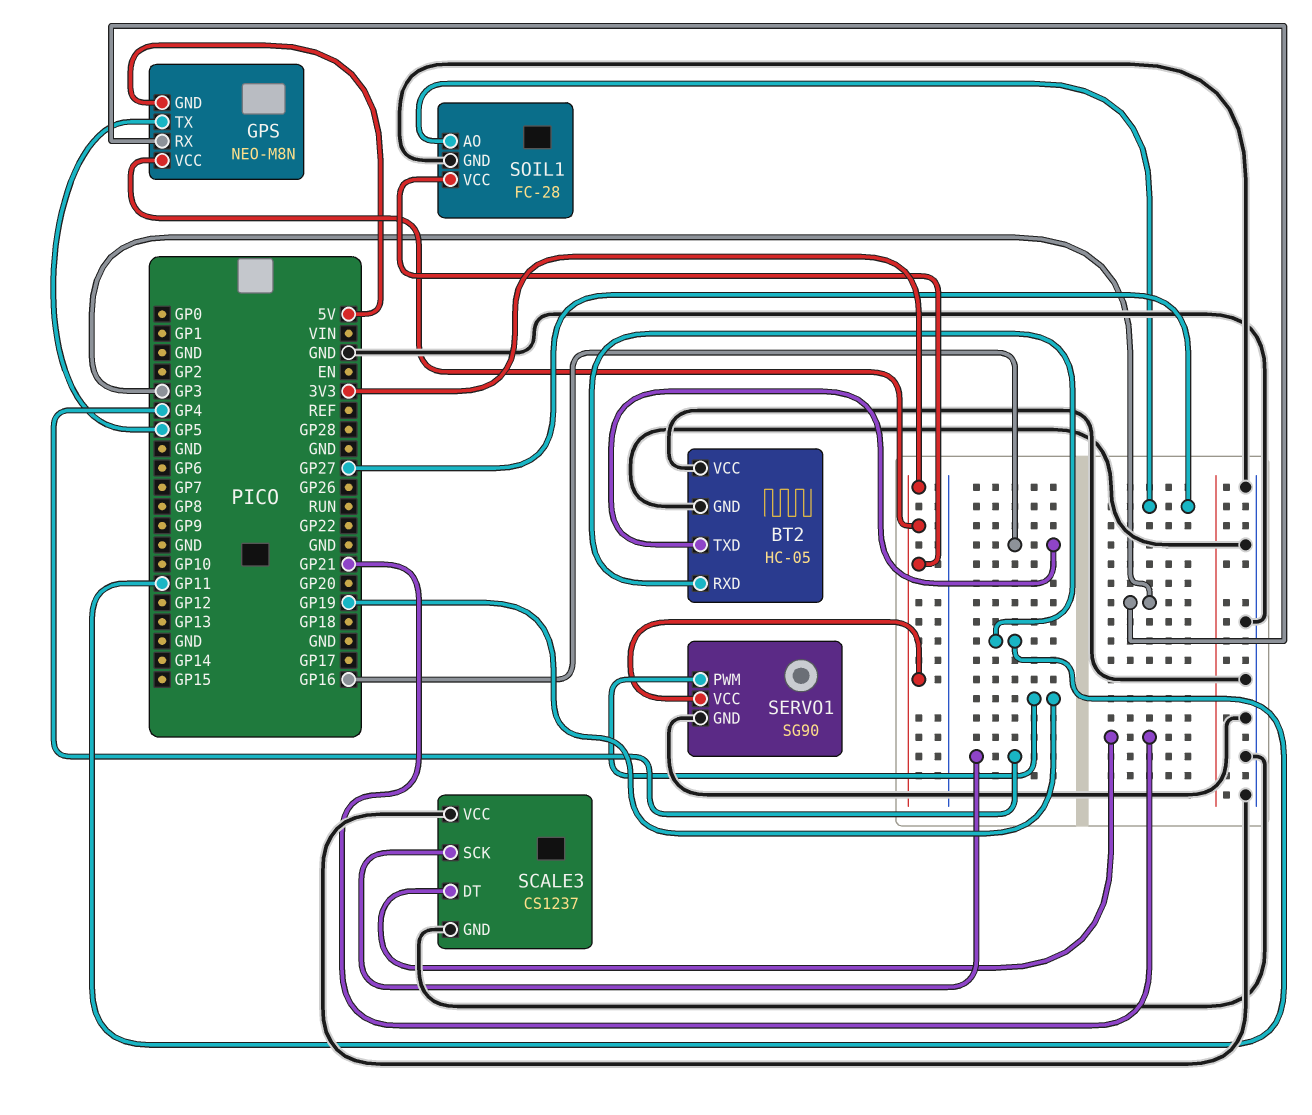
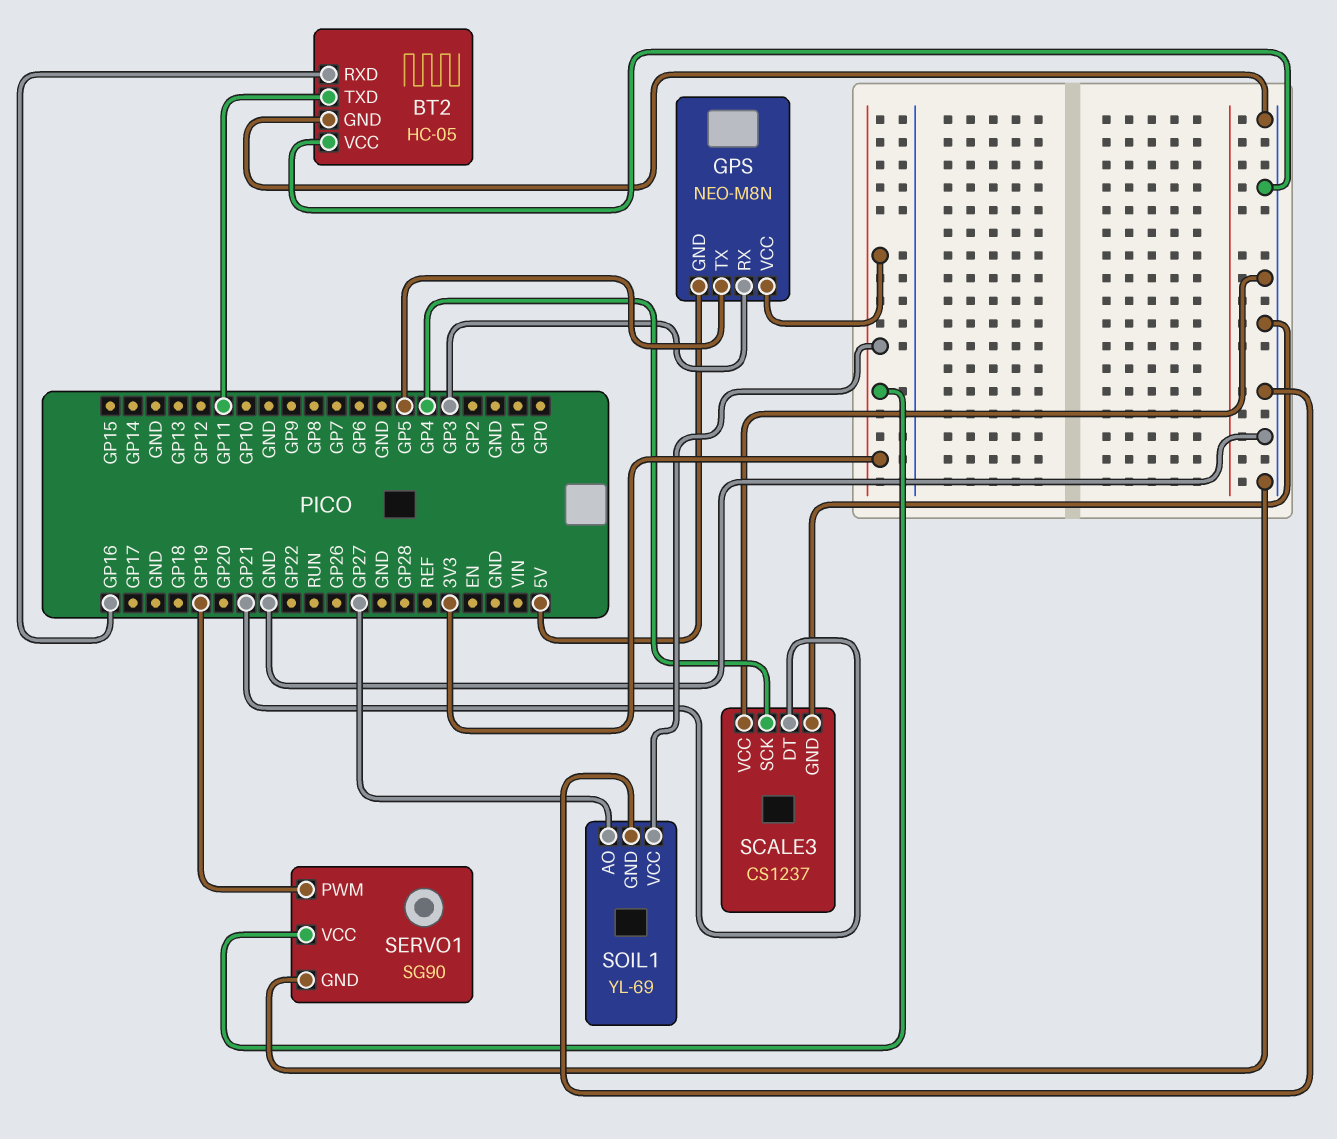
BT2 pin RXD: GP11 -> GP16
BT2 pin TXD: GP16 -> GP11
SOIL1: FC-28 -> YL-69

